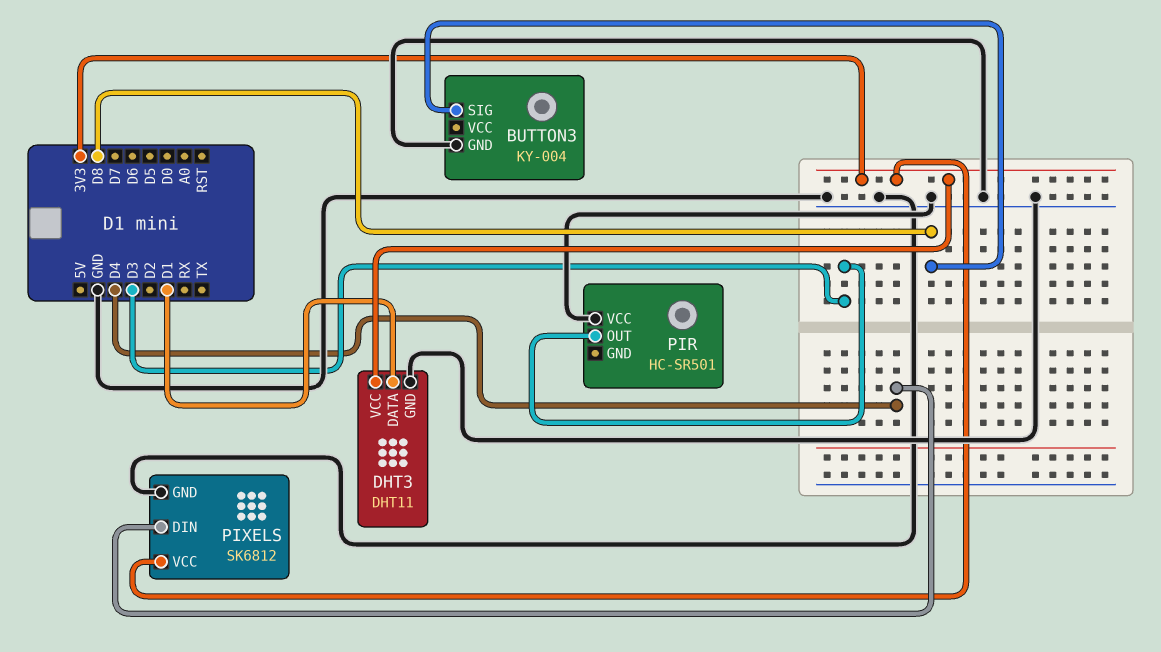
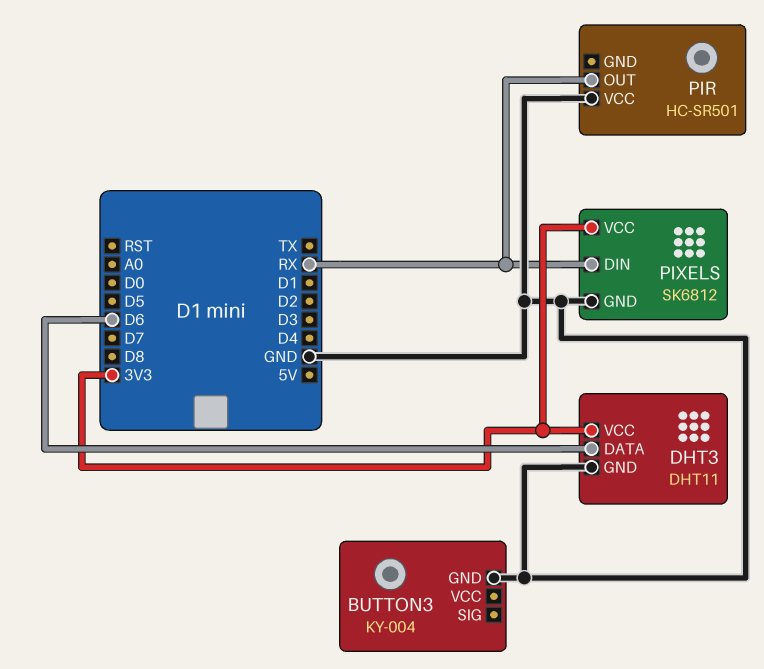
BUTTON3 pin SIG: D8 -> none
DHT3 pin DATA: D1 -> D6
PIR pin OUT: D3 -> RX
PIXELS pin DIN: D4 -> RX

